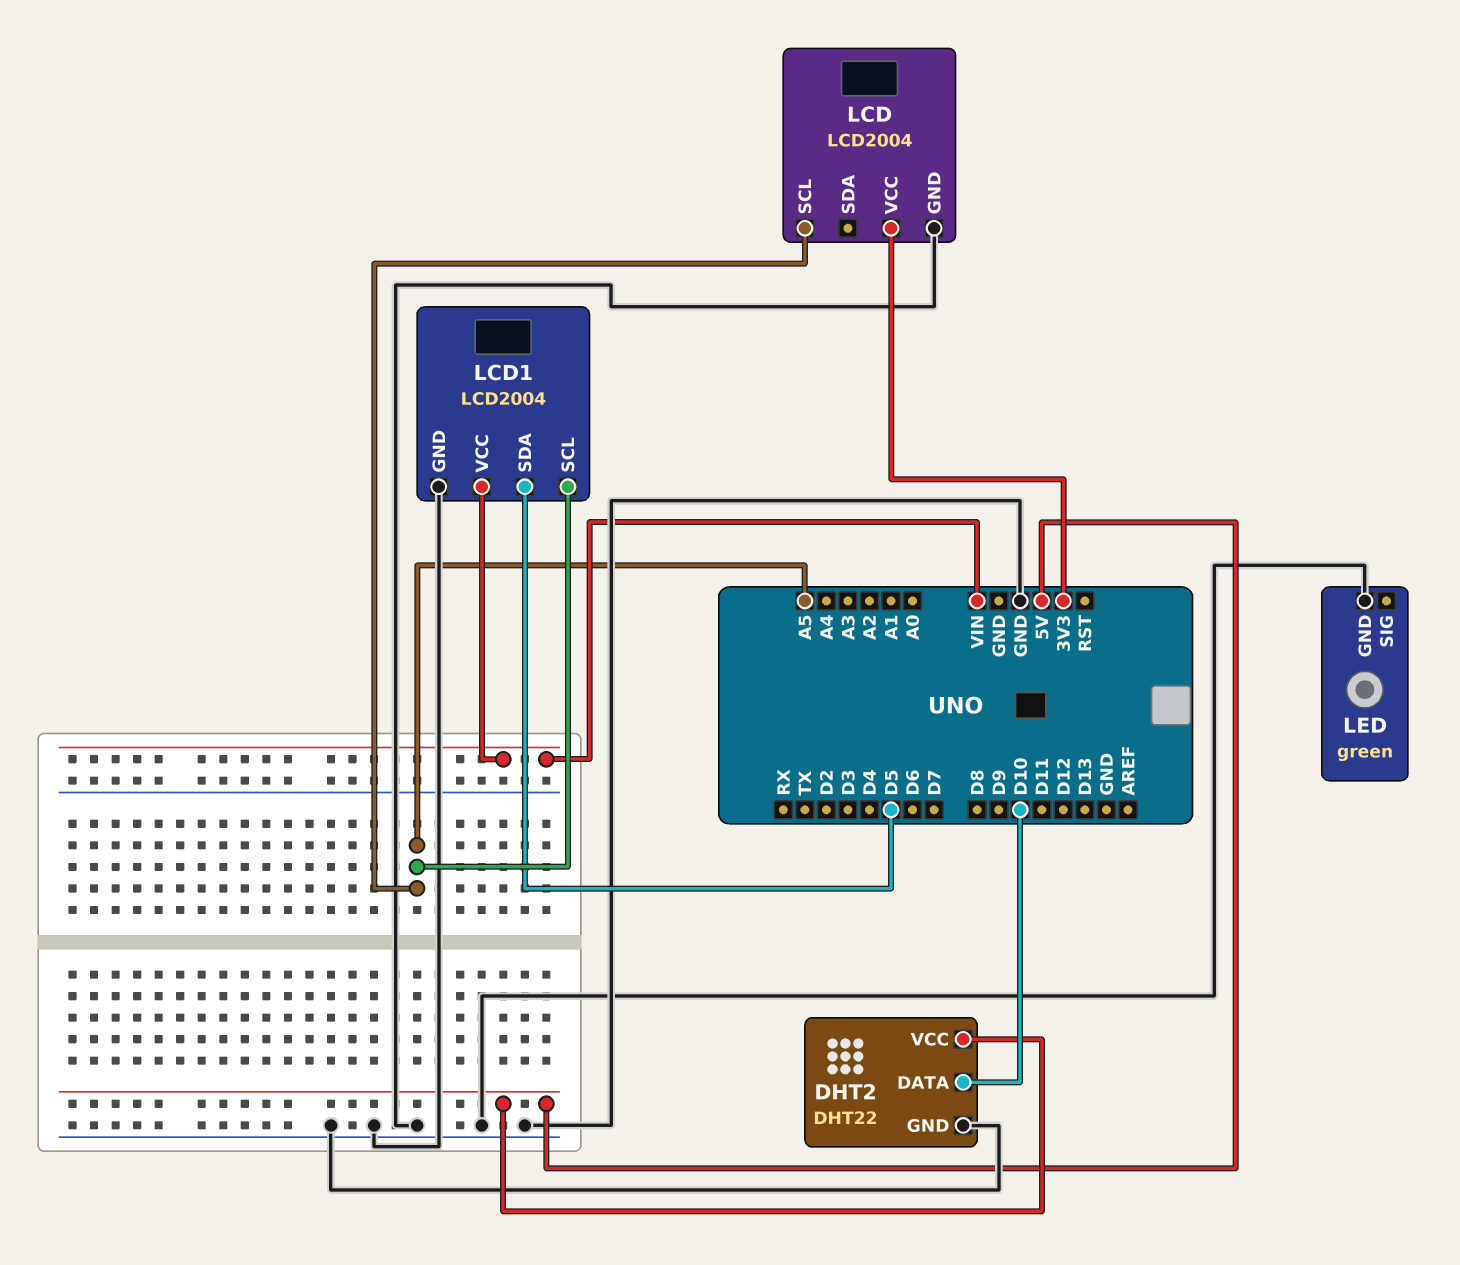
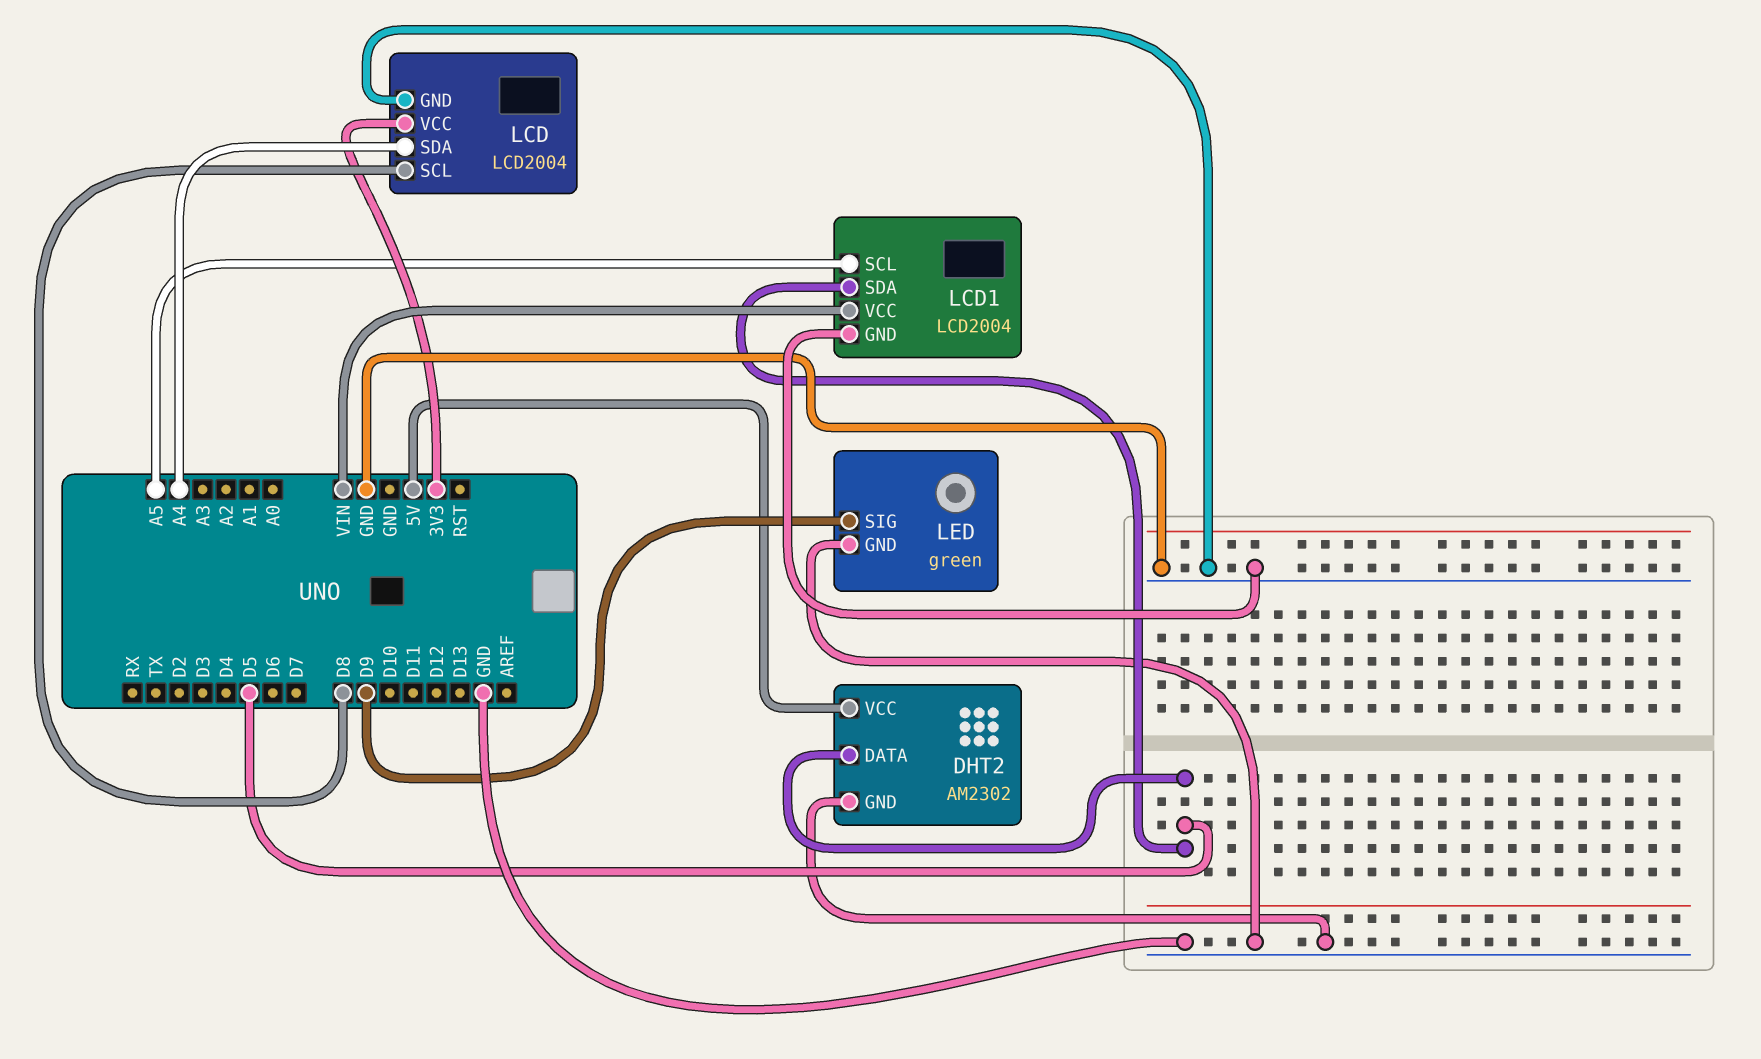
DHT2: DHT22 -> AM2302
DHT2 pin DATA: D10 -> D5
LCD pin SCL: A5 -> D8
LCD pin SDA: none -> A4
LED pin SIG: none -> D9

